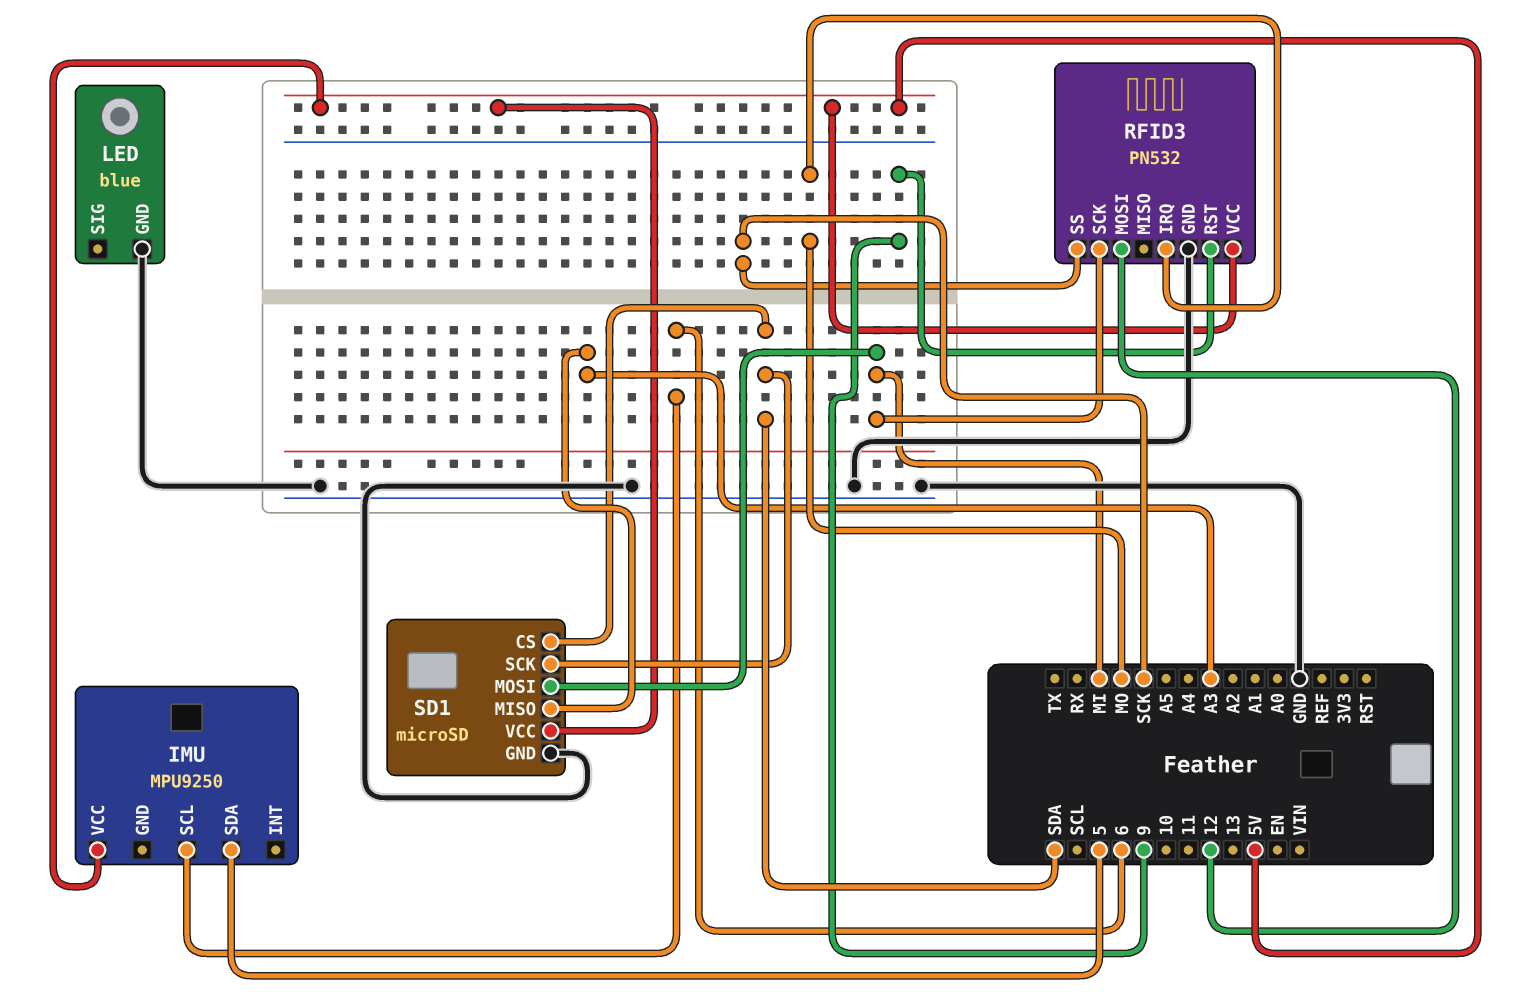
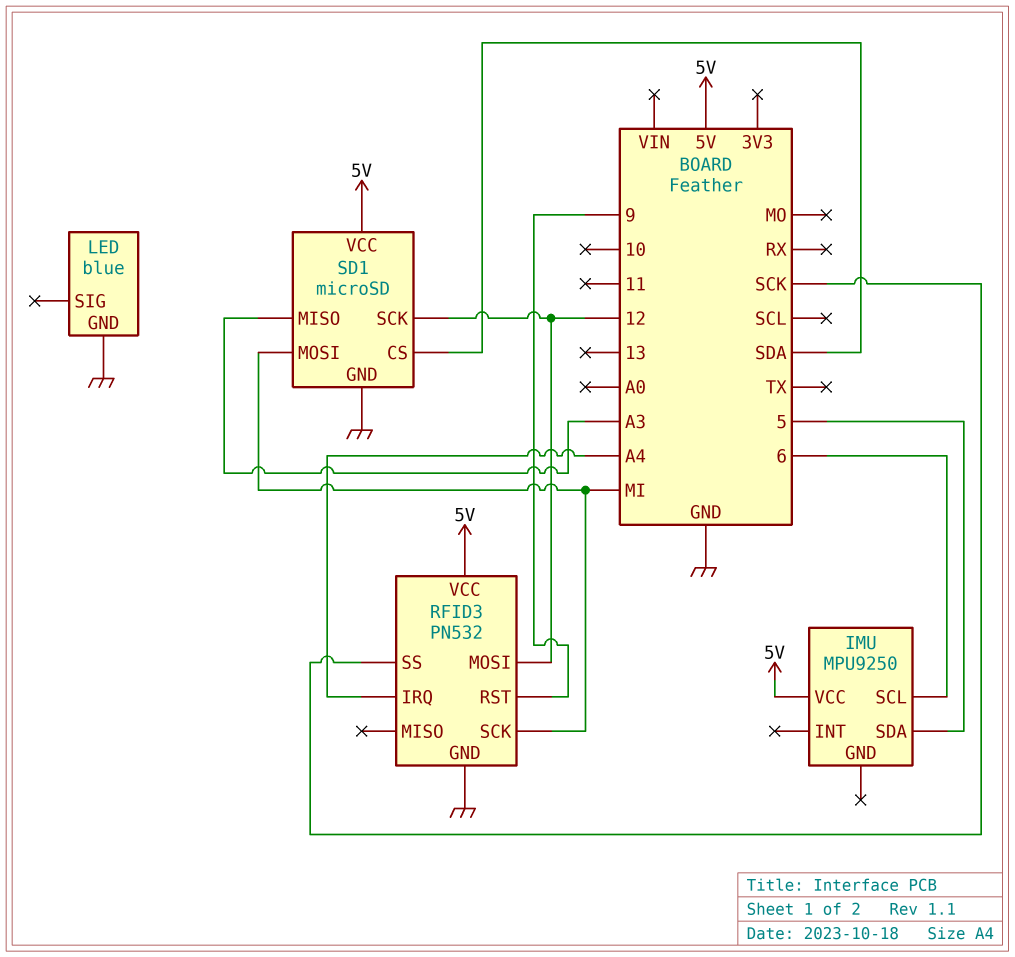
RFID3 pin IRQ: MO -> A4
SD1 pin SCK: SDA -> 12

